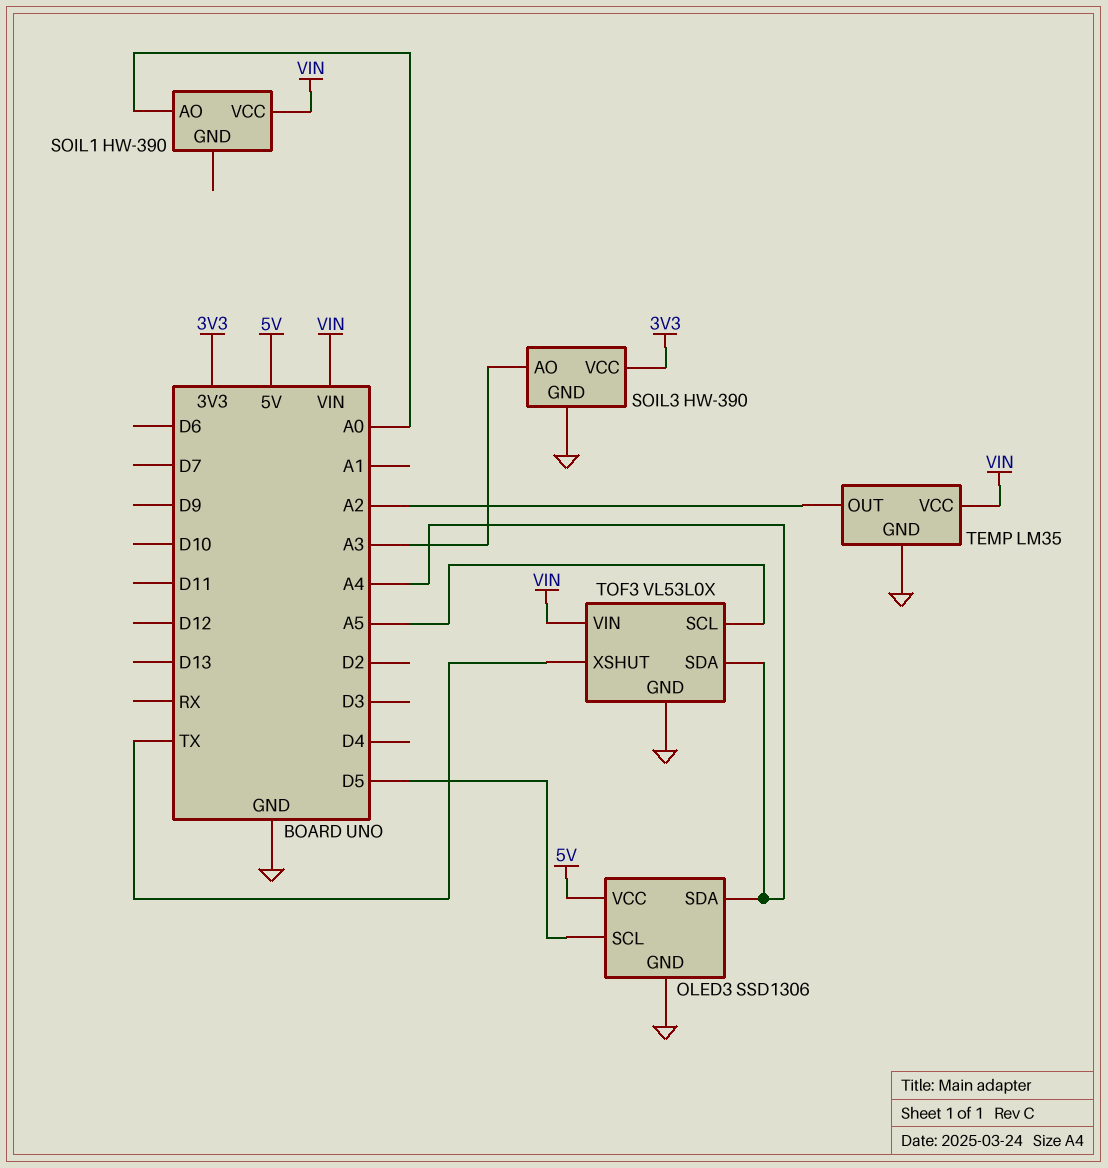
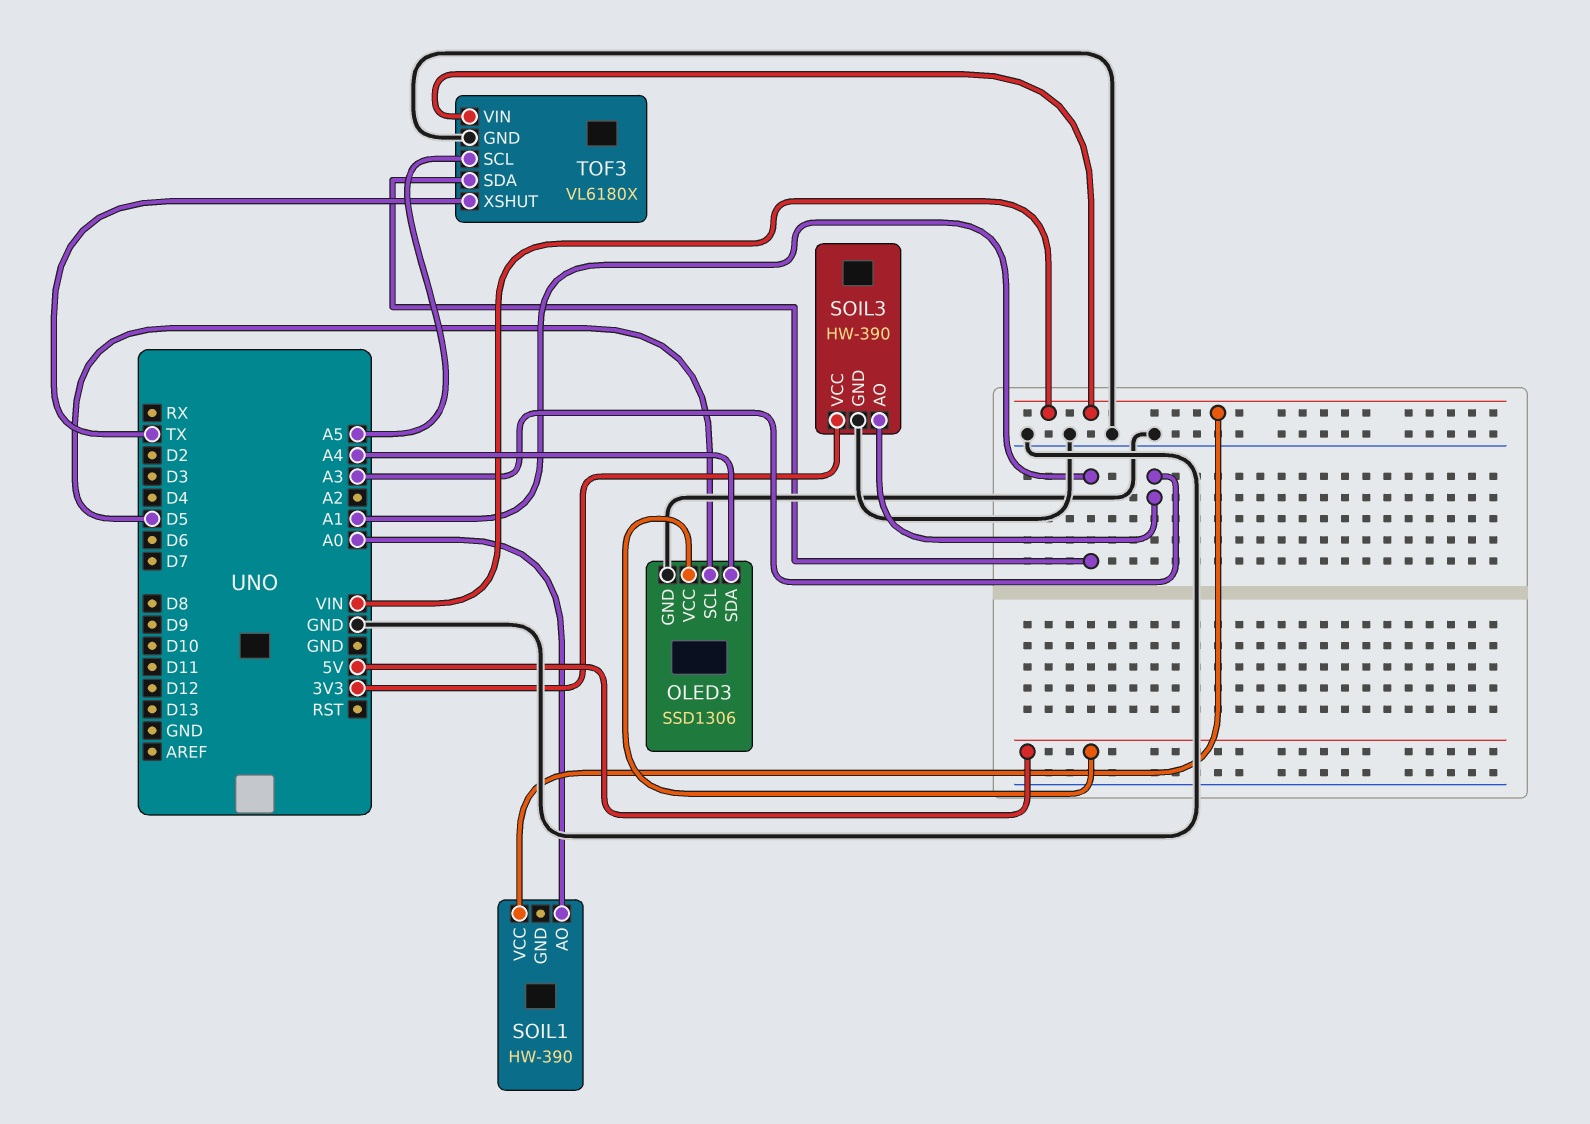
TEMP: LM35 -> none
TEMP pin GND: GND -> none
TEMP pin OUT: A2 -> none
TEMP pin VCC: VIN -> none
TOF3: VL53L0X -> VL6180X
TOF3 pin SDA: A4 -> A1

